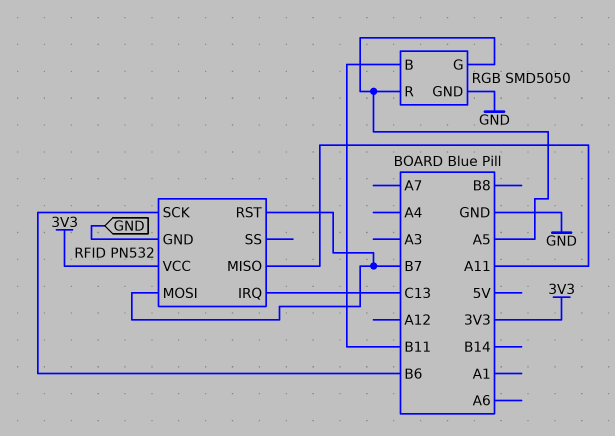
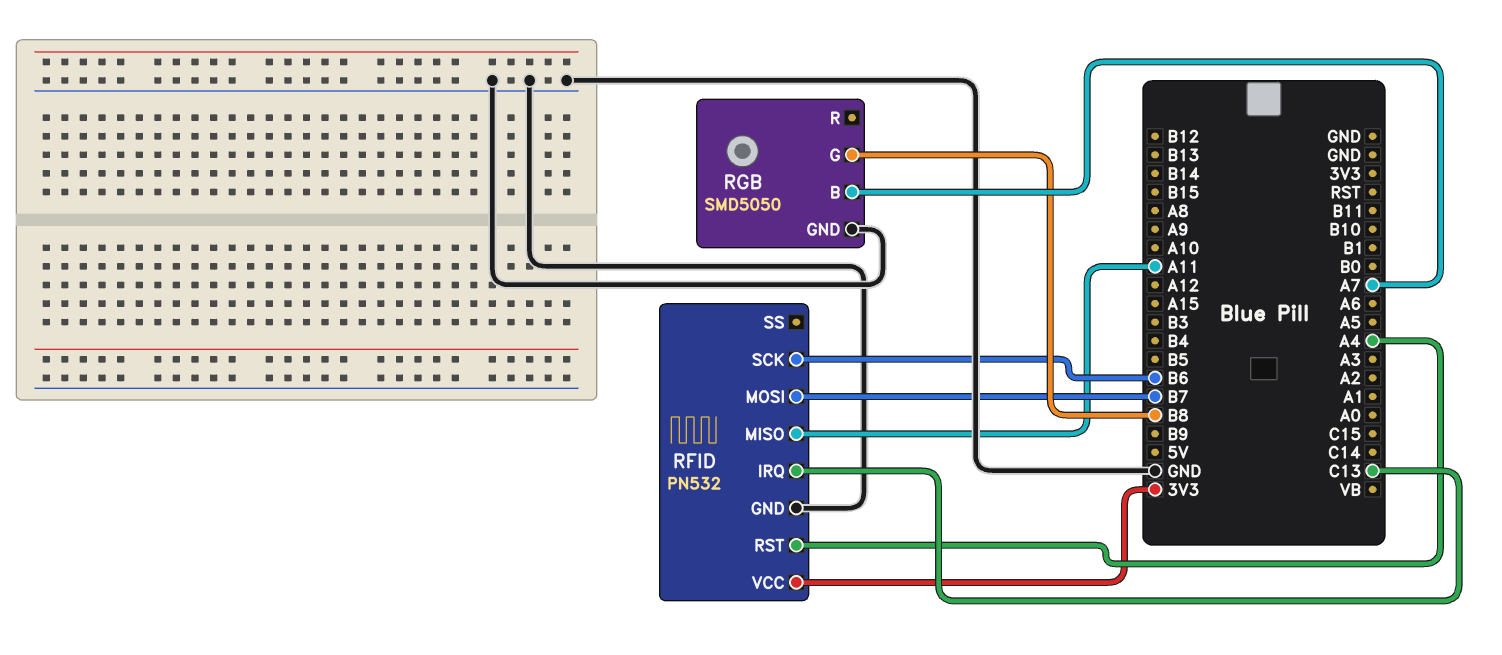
RFID pin RST: B7 -> A4
RGB pin B: B11 -> A7
RGB pin G: A5 -> B8
RGB pin R: A5 -> none

